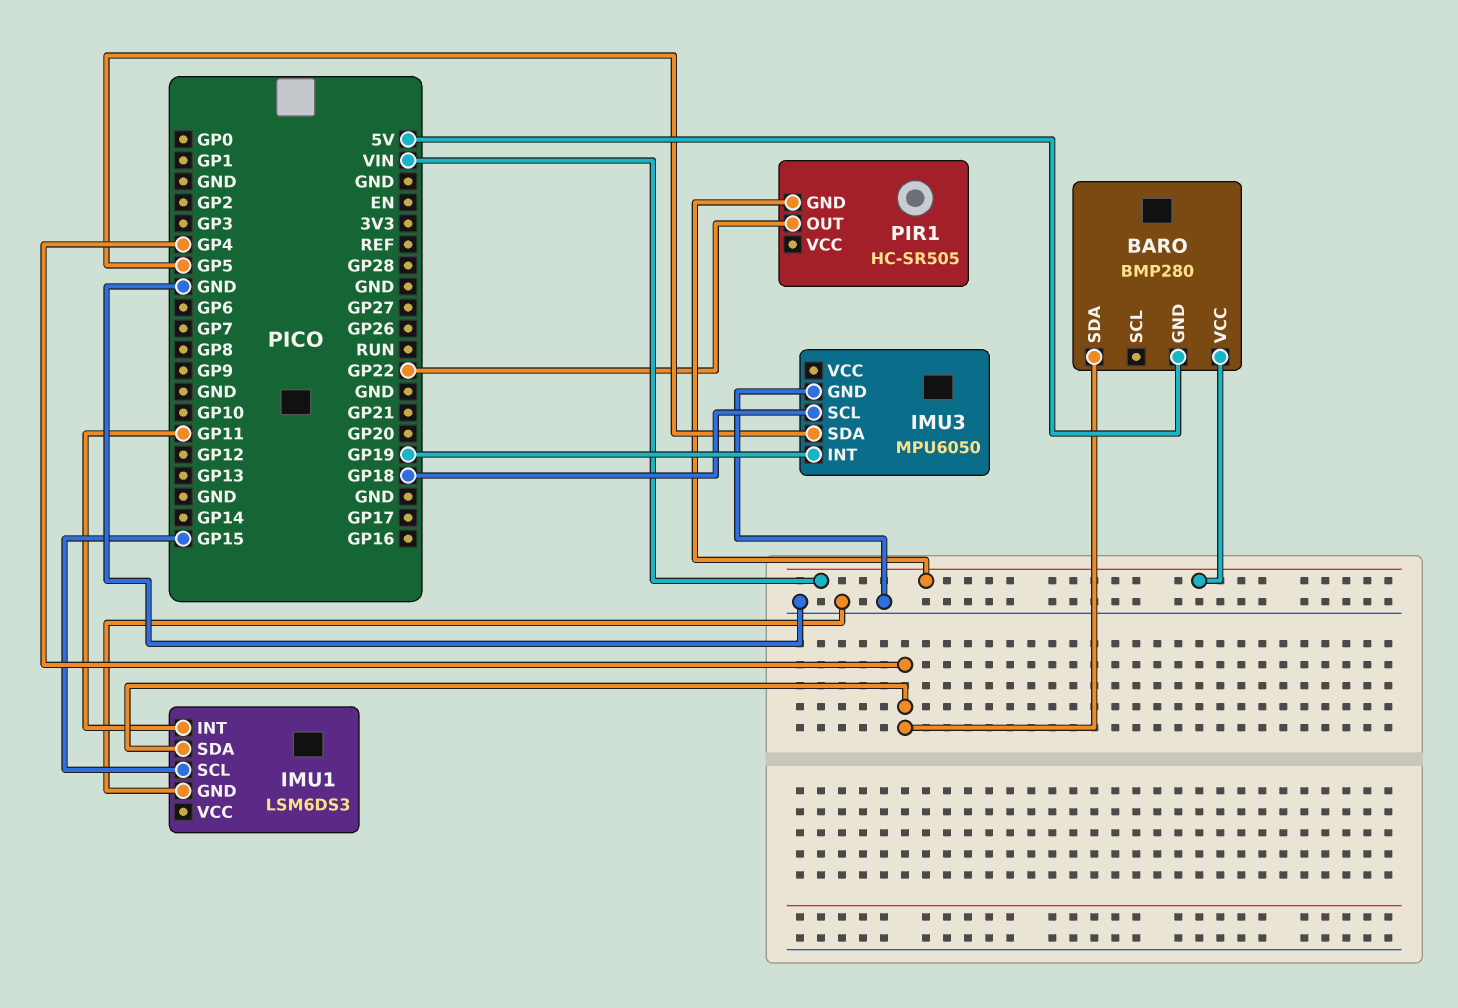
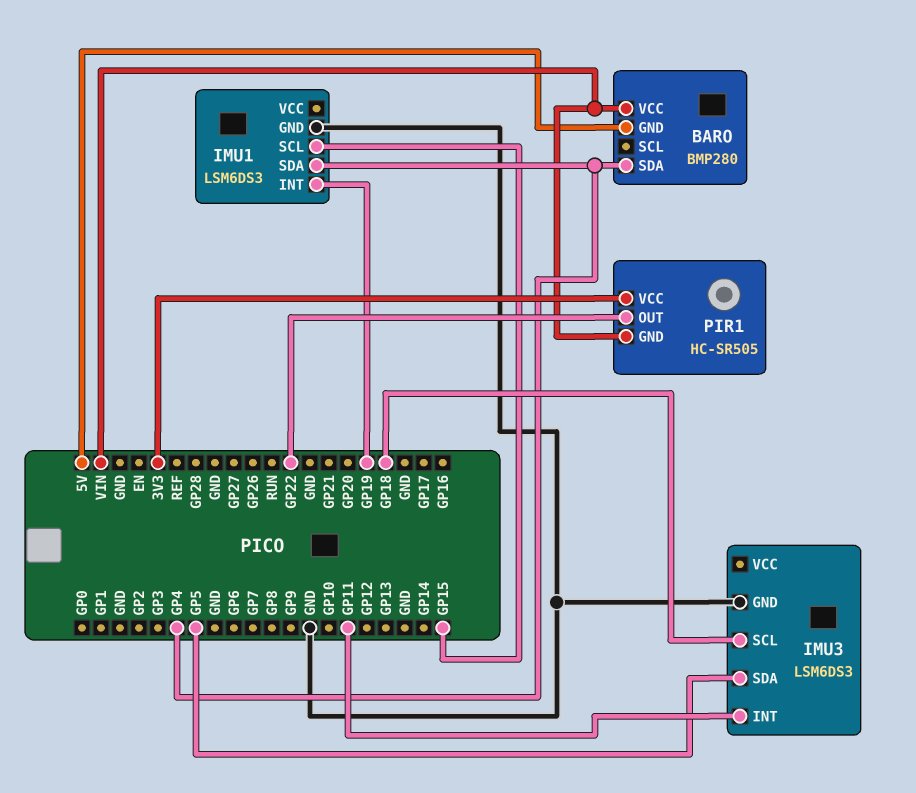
IMU1 pin INT: GP11 -> GP19
IMU3: MPU6050 -> LSM6DS3
IMU3 pin INT: GP19 -> GP11
PIR1 pin VCC: none -> 3V3

